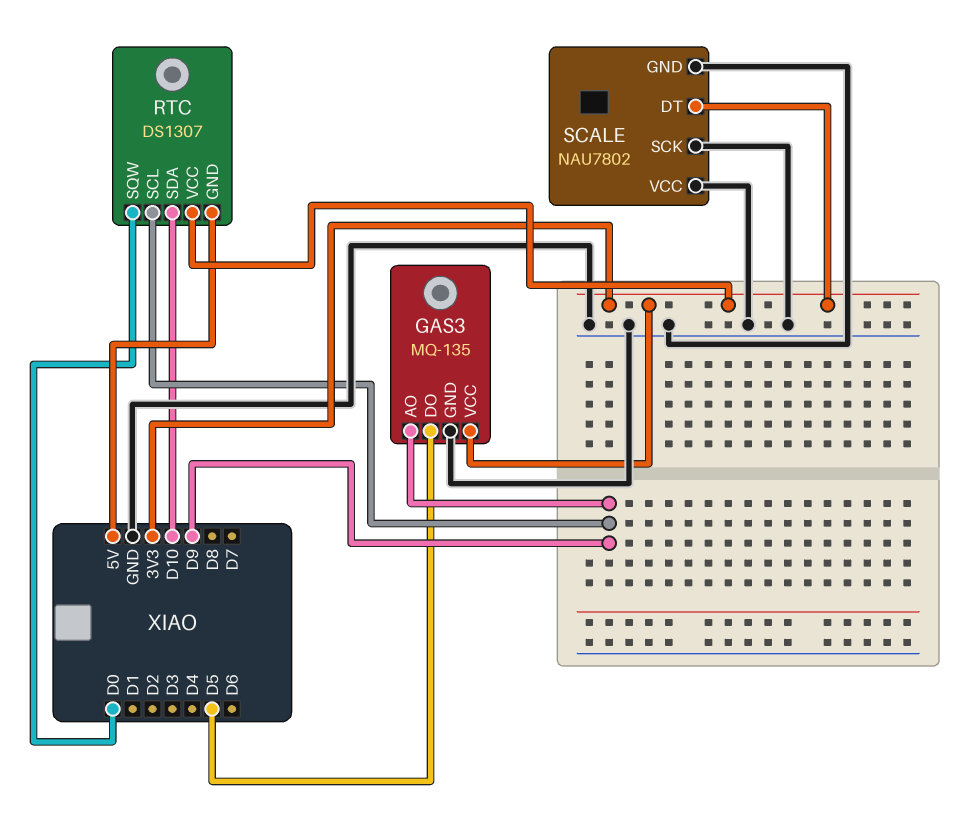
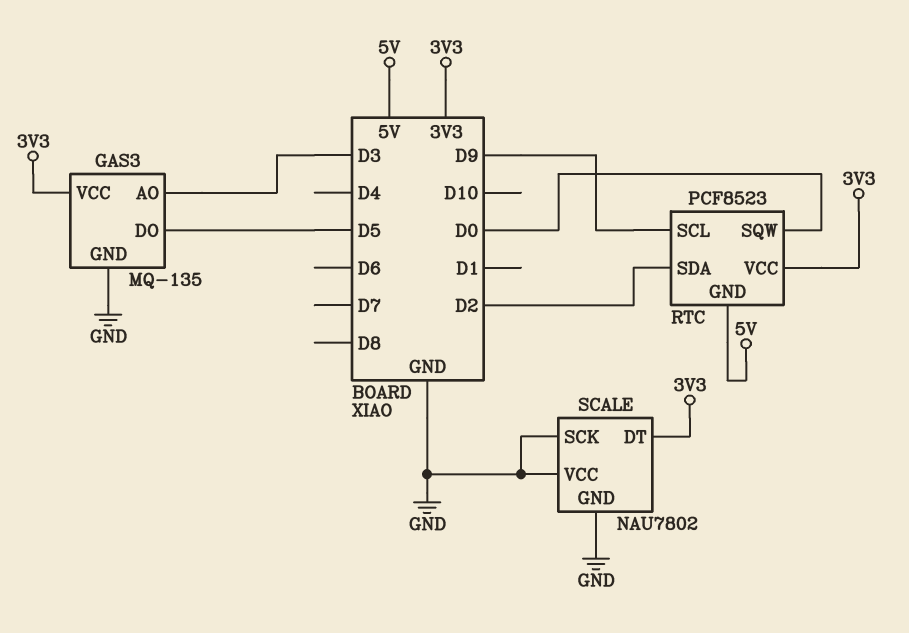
GAS3 pin AO: D9 -> D3
RTC: DS1307 -> PCF8523
RTC pin SDA: D10 -> D2

